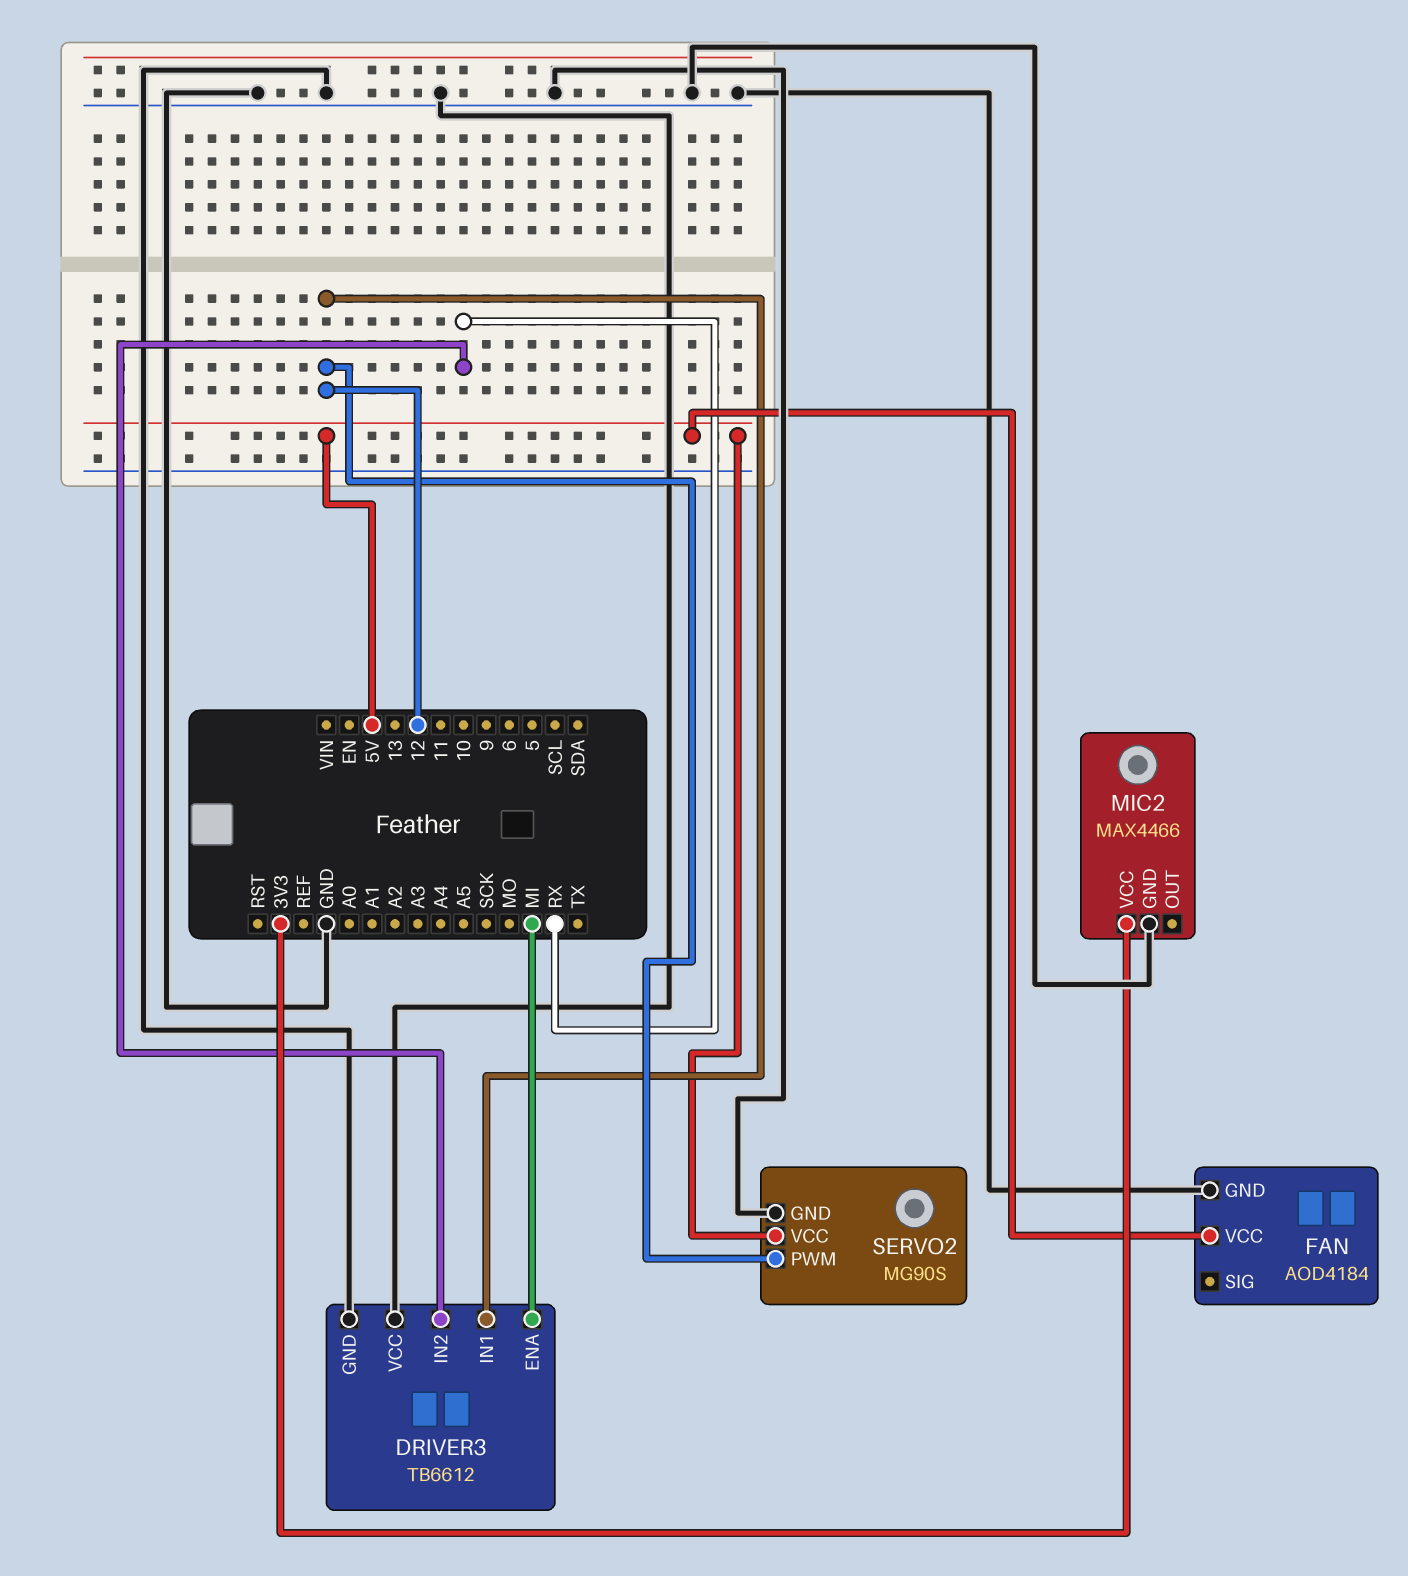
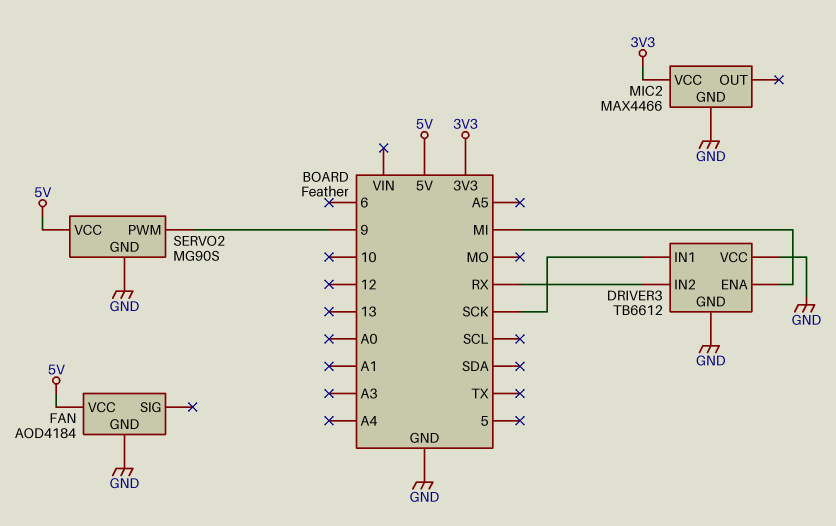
DRIVER3 pin IN1: 12 -> SCK
SERVO2 pin PWM: 12 -> 9

